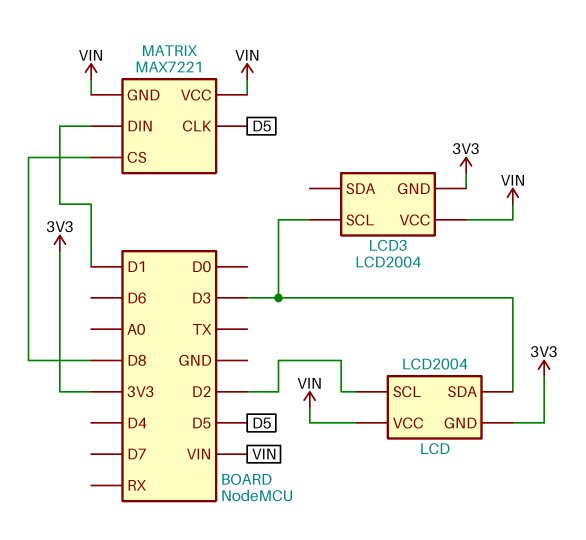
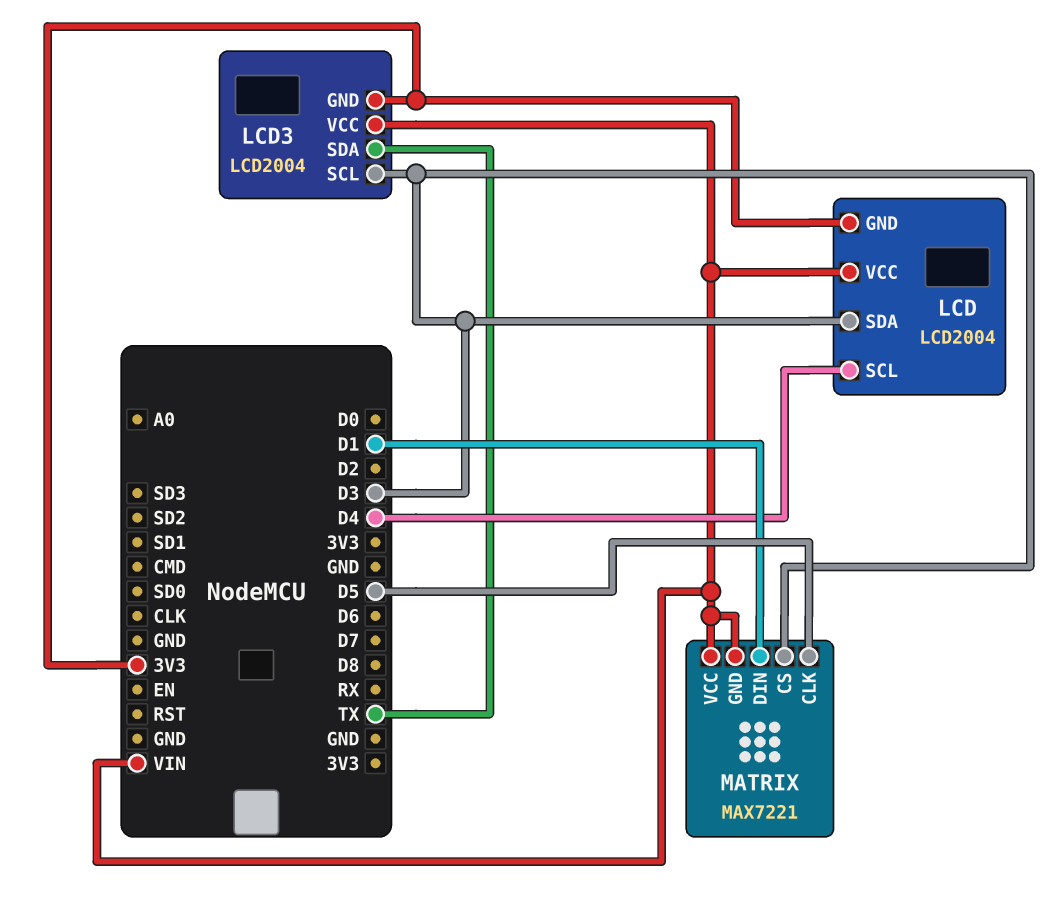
LCD pin SCL: D2 -> D4
LCD3 pin SDA: none -> TX
MATRIX pin CS: D8 -> D3

